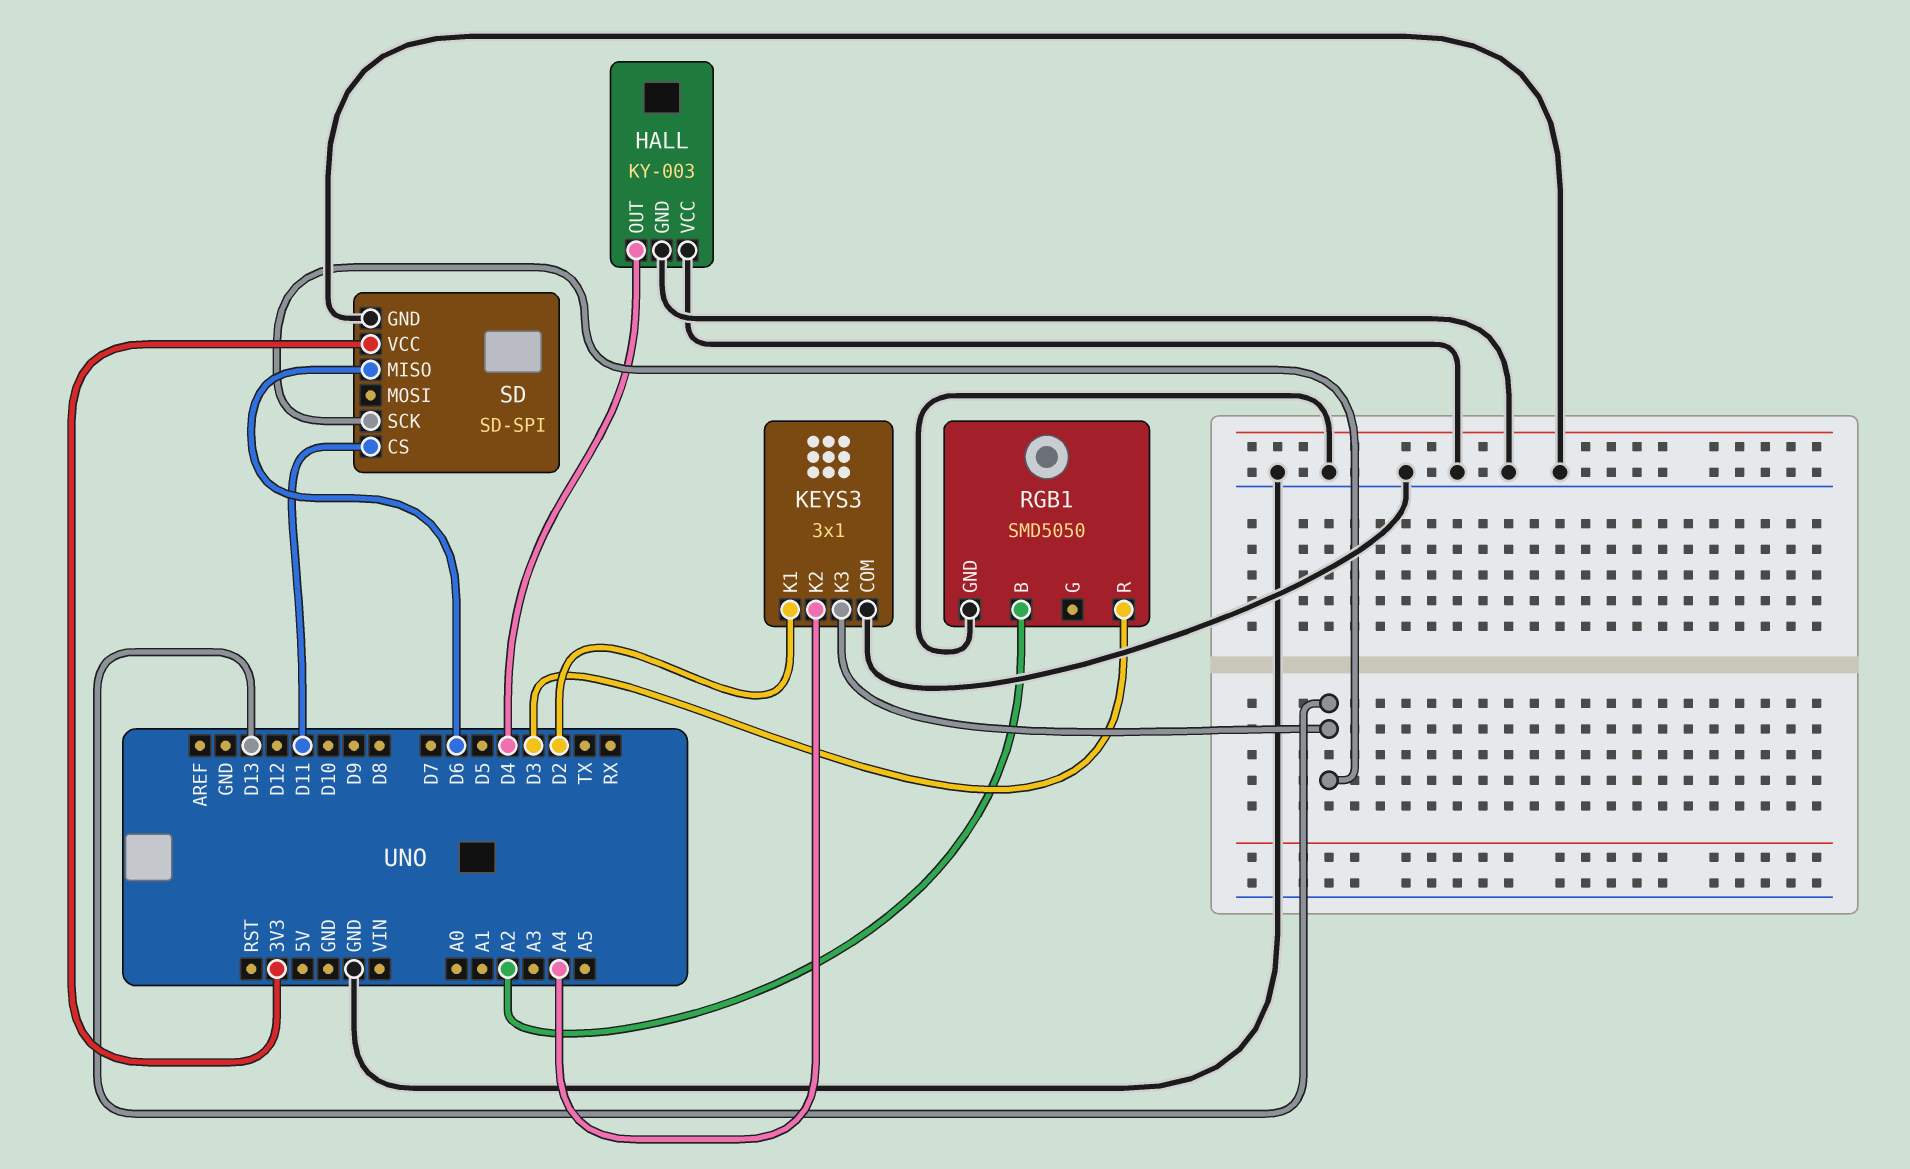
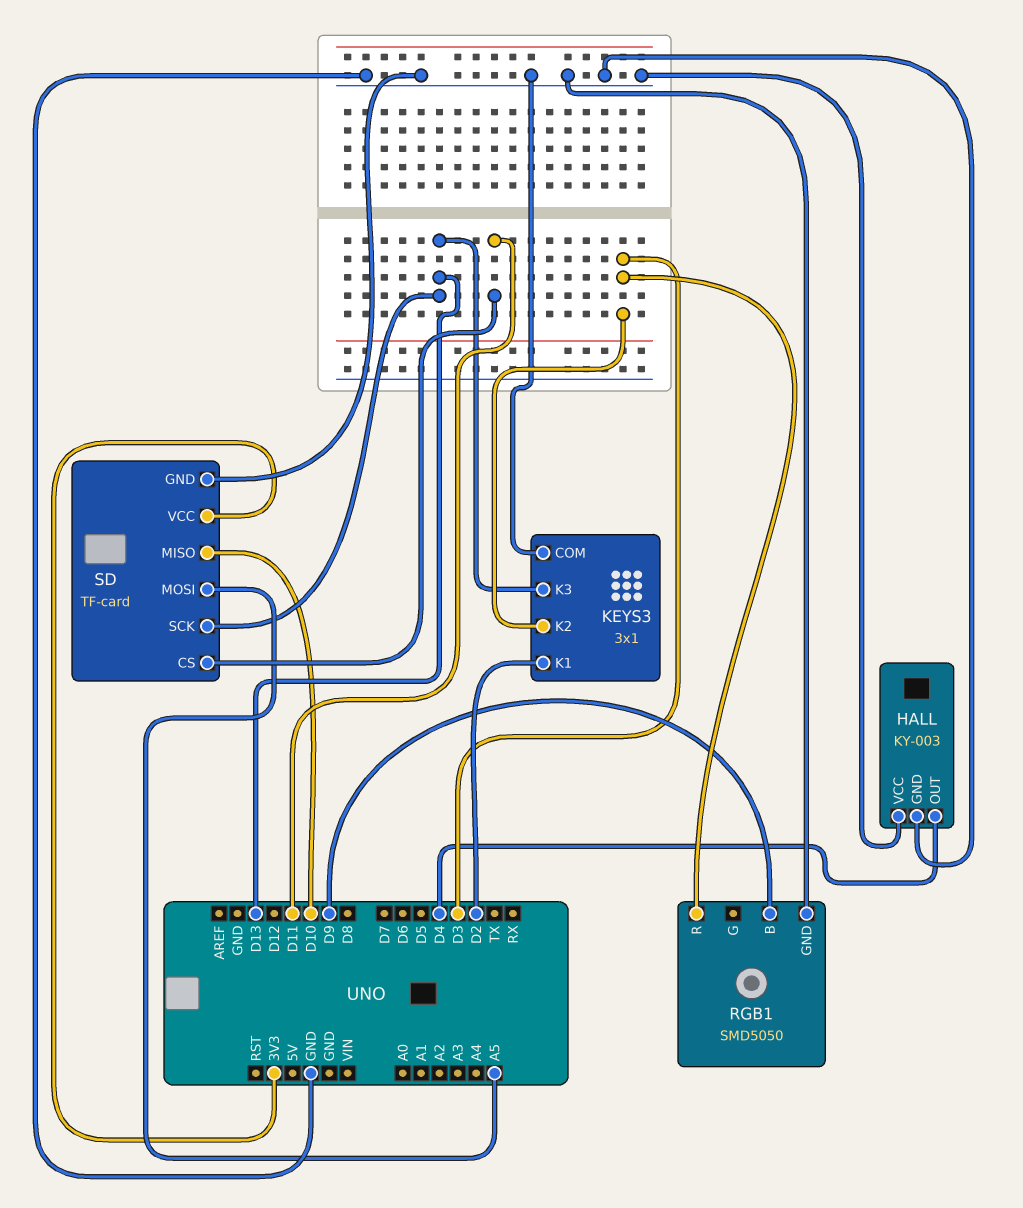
KEYS3 pin K2: A4 -> D3
RGB1 pin B: A2 -> D9
SD: SD-SPI -> TF-card
SD pin MISO: D6 -> D10
SD pin MOSI: none -> A5

